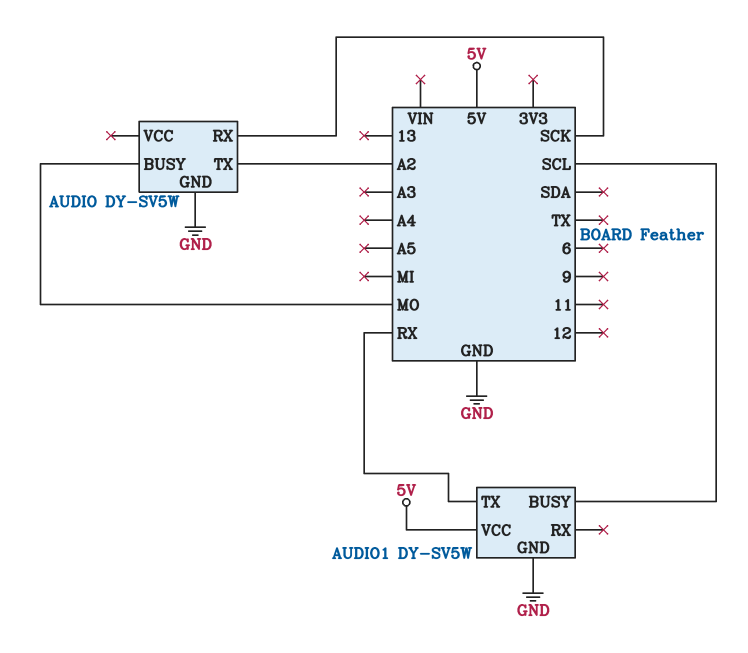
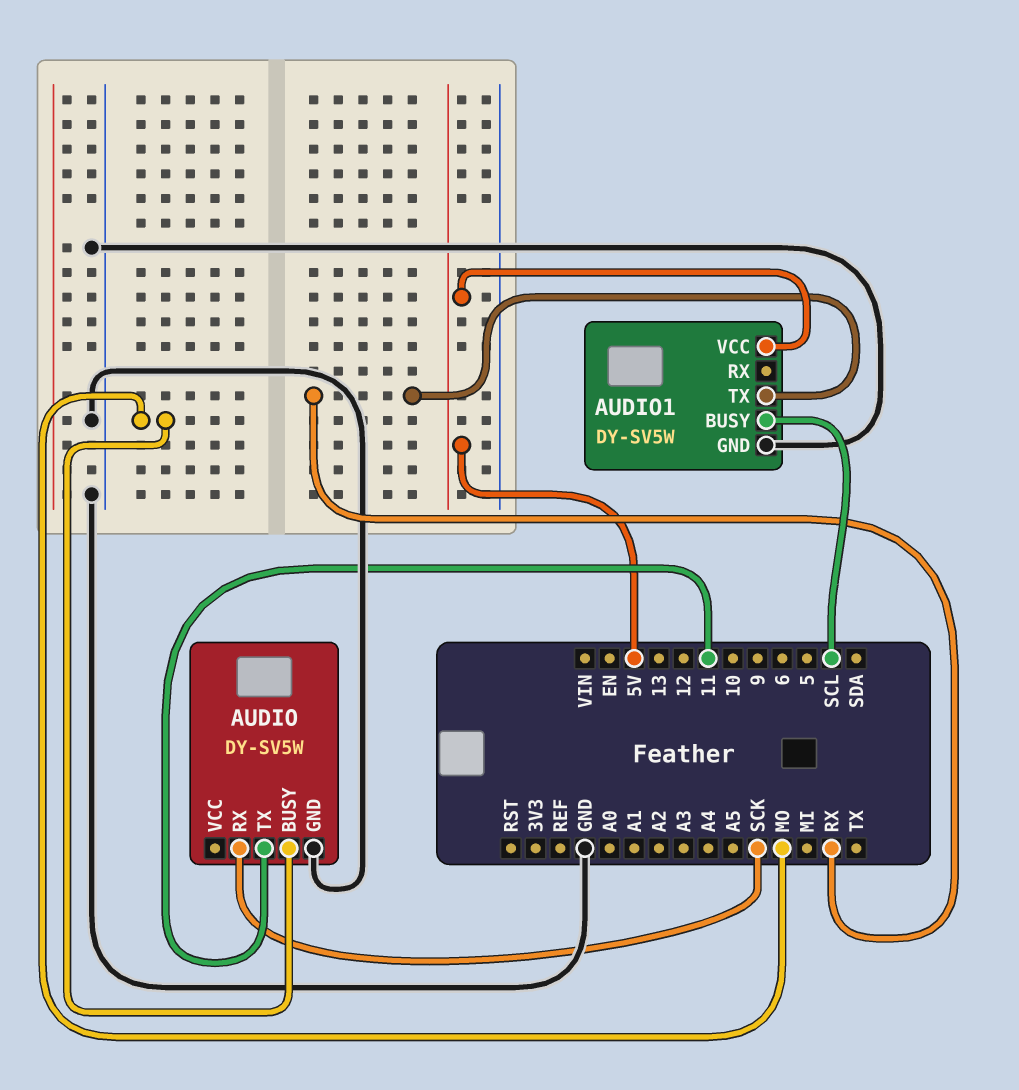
AUDIO pin TX: A2 -> 11

